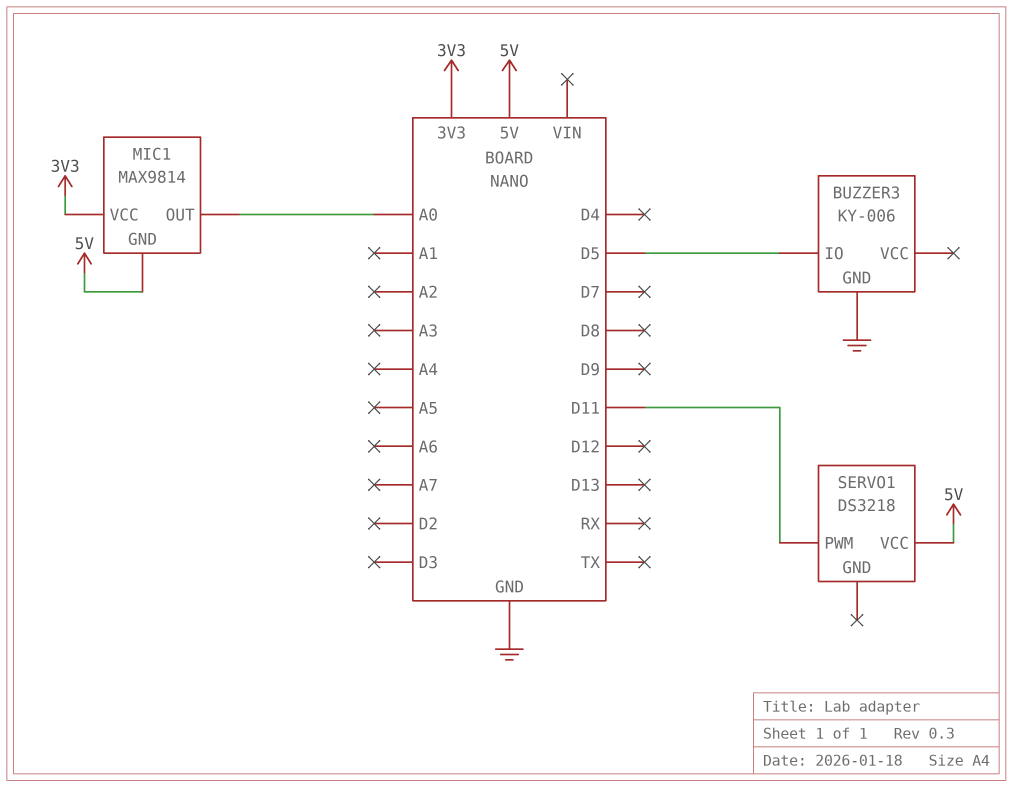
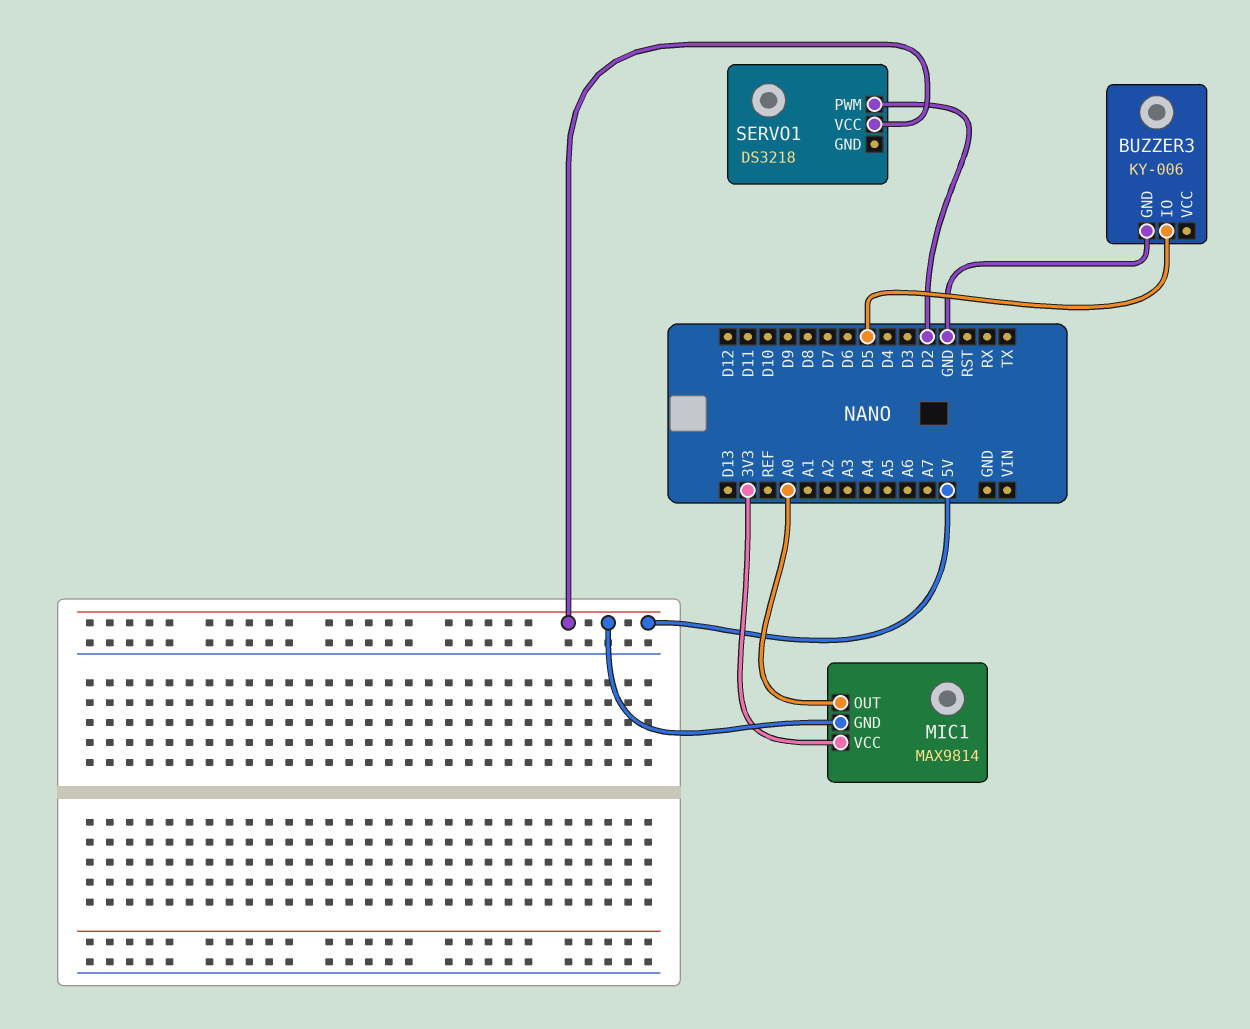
SERVO1 pin PWM: D11 -> D2

